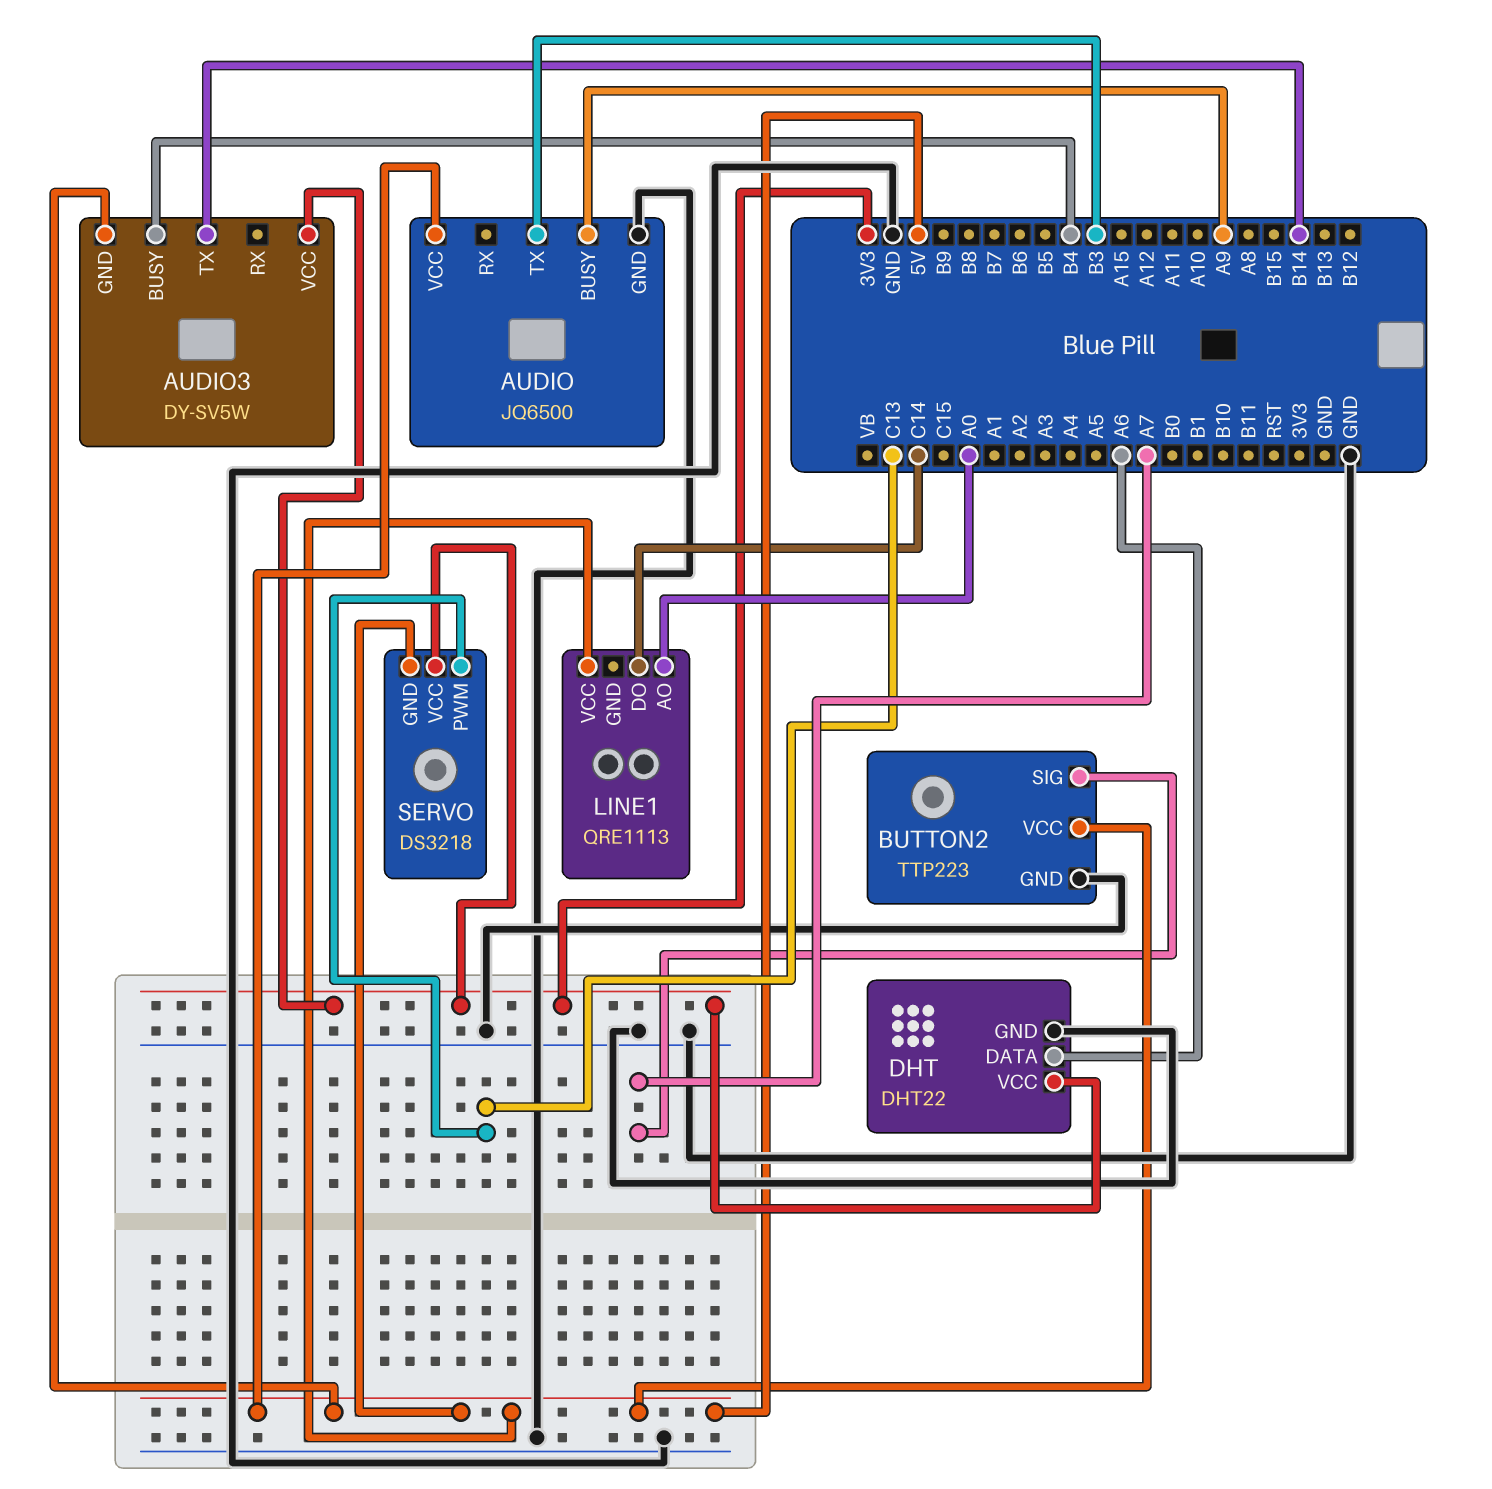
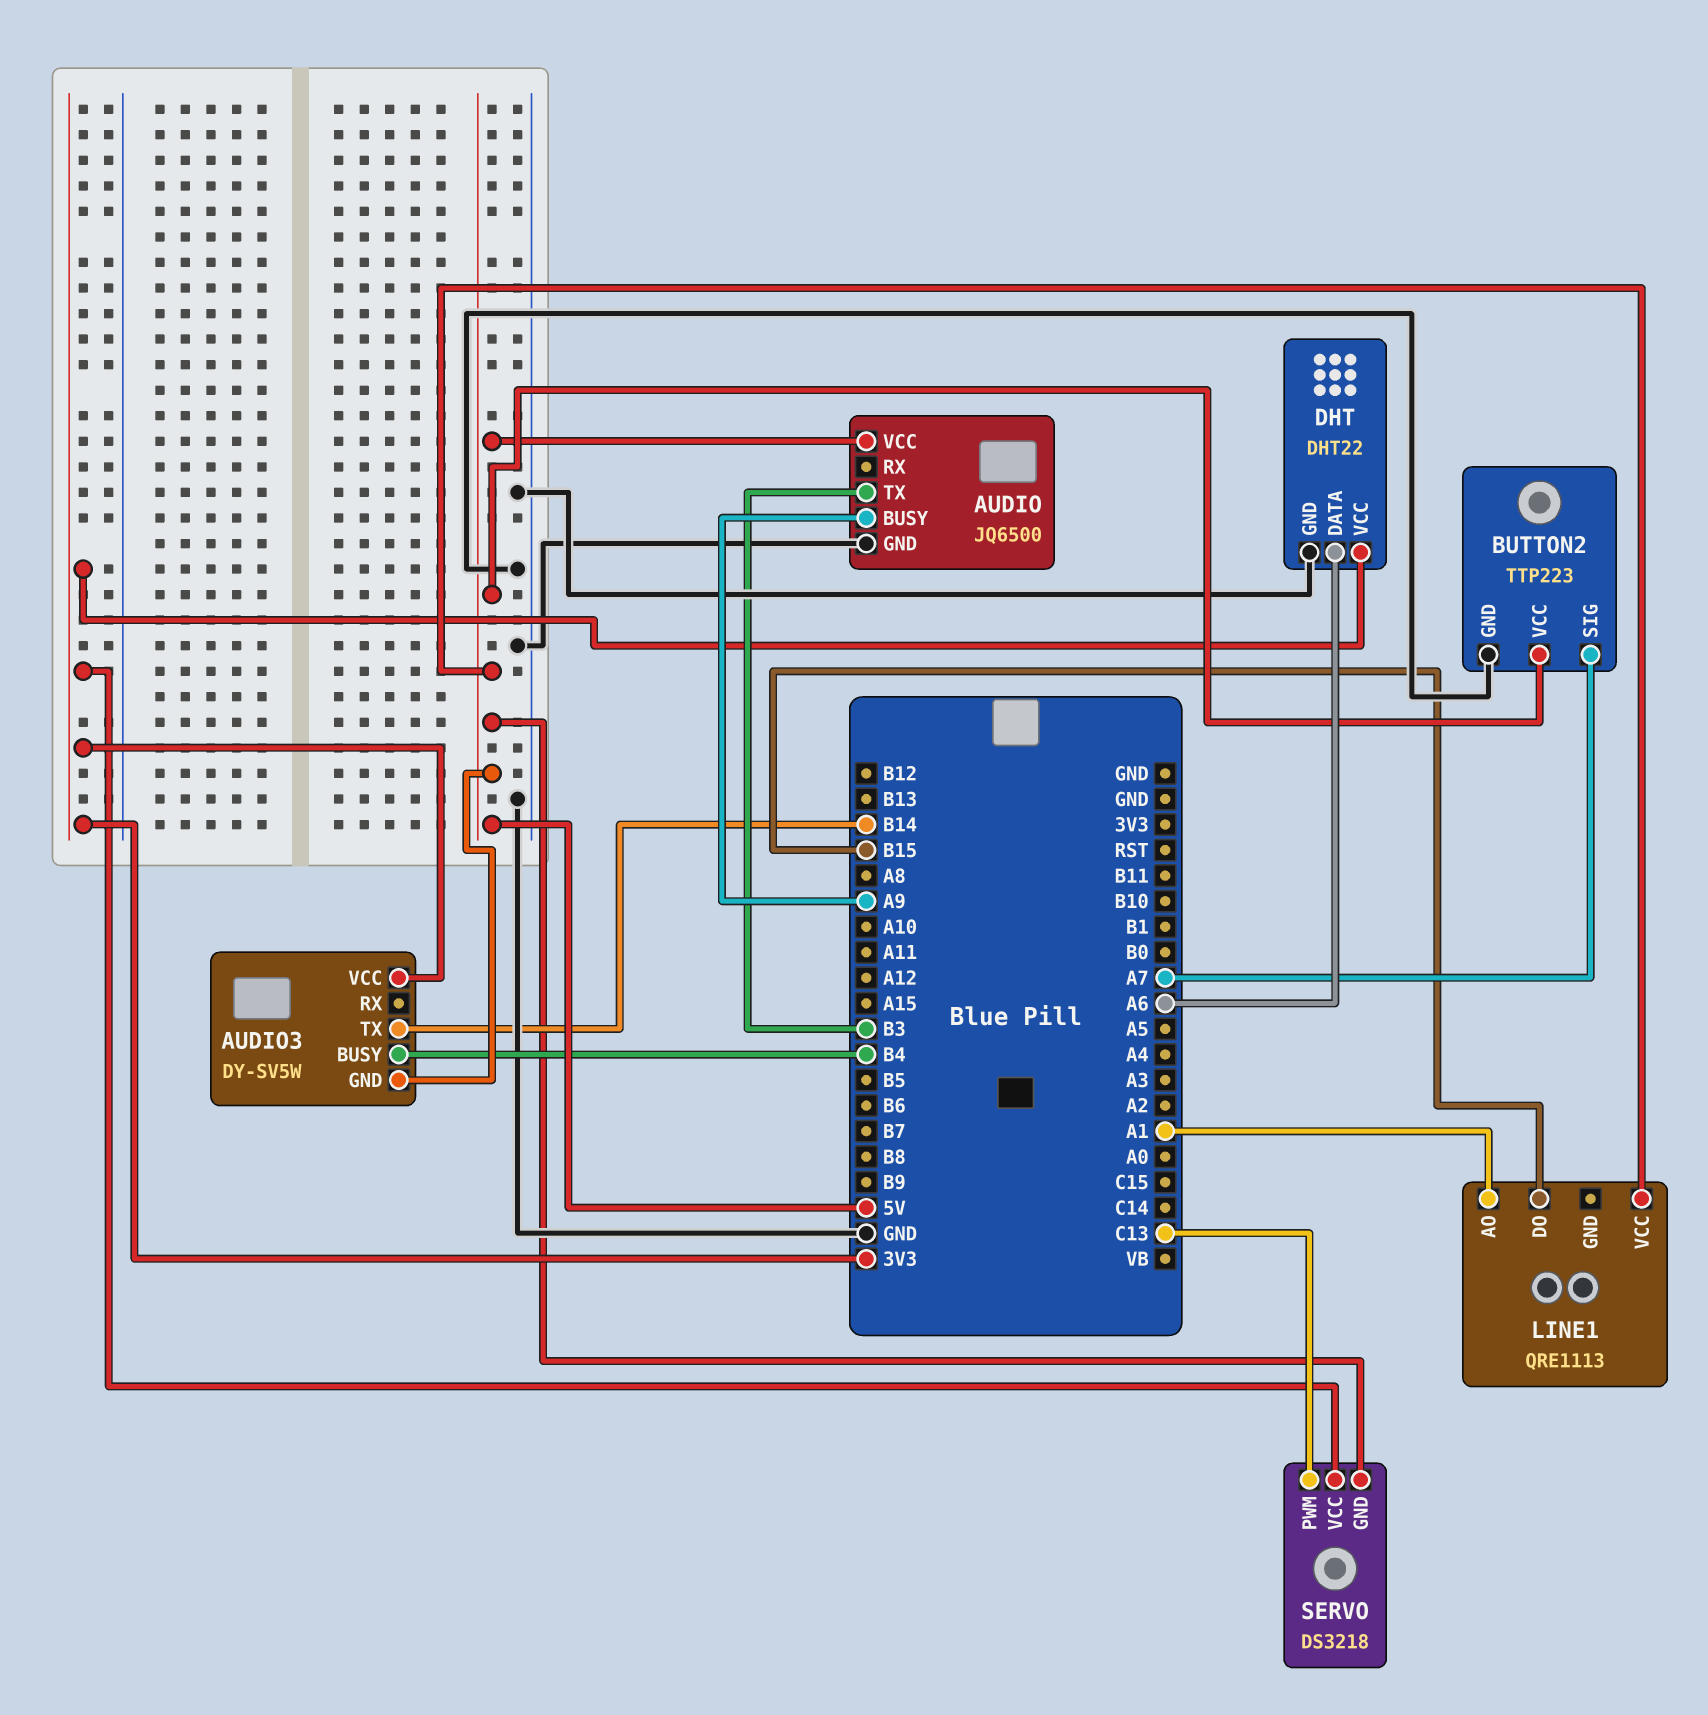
LINE1 pin AO: A0 -> A1
LINE1 pin DO: C14 -> B15

